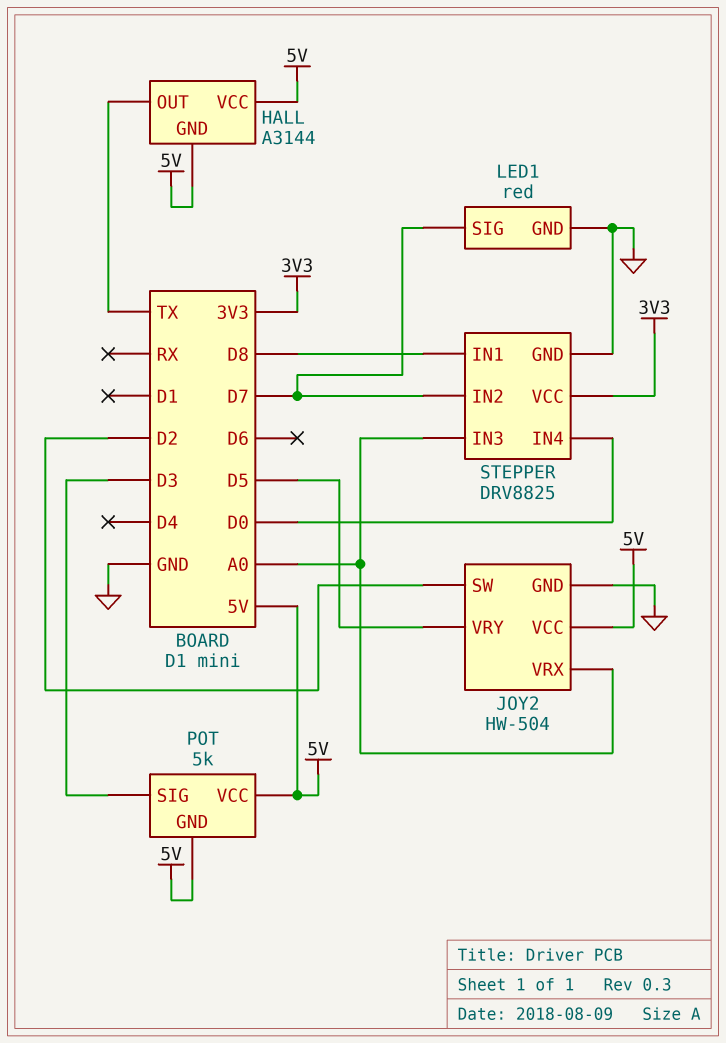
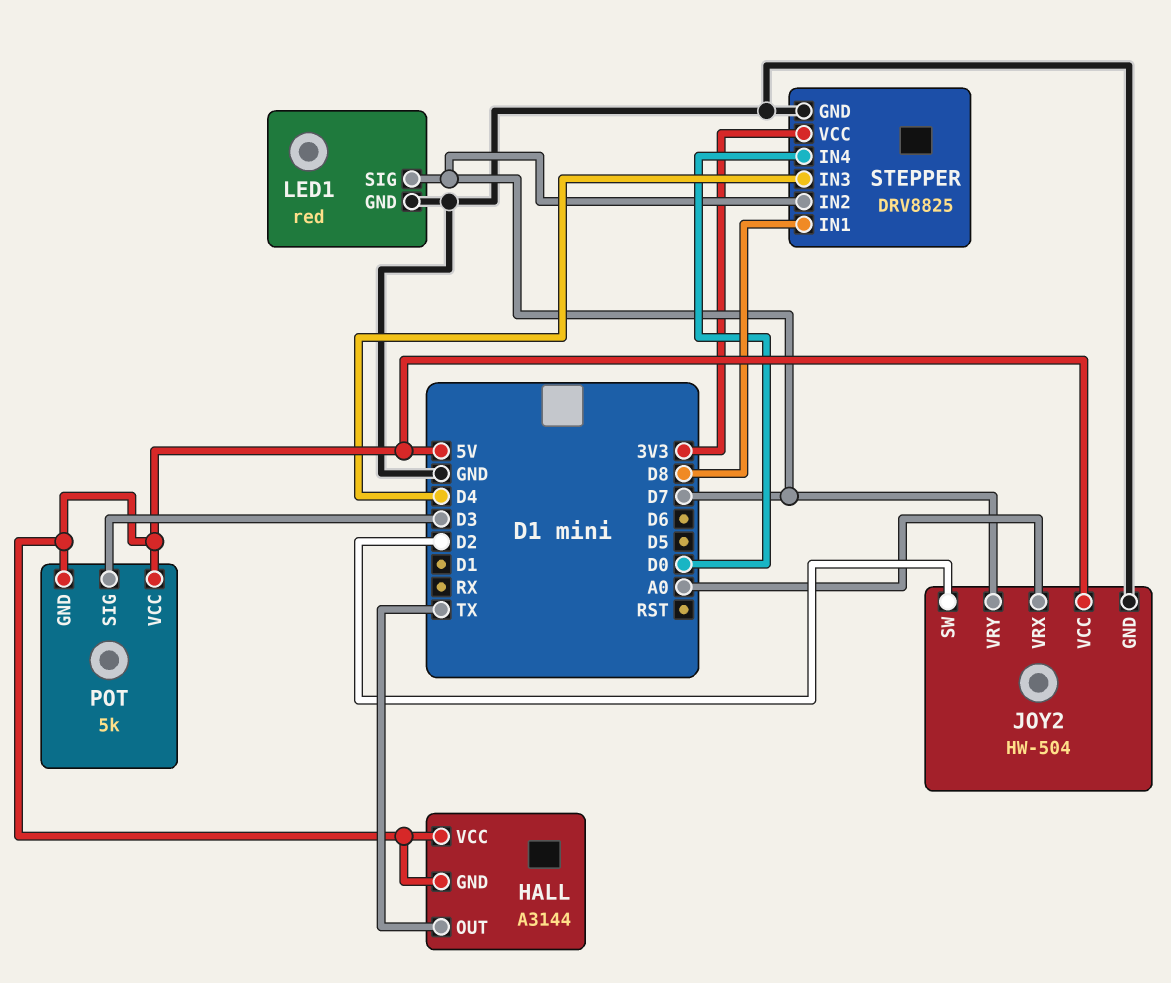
JOY2 pin VRY: D5 -> D7
STEPPER pin IN3: A0 -> D4

